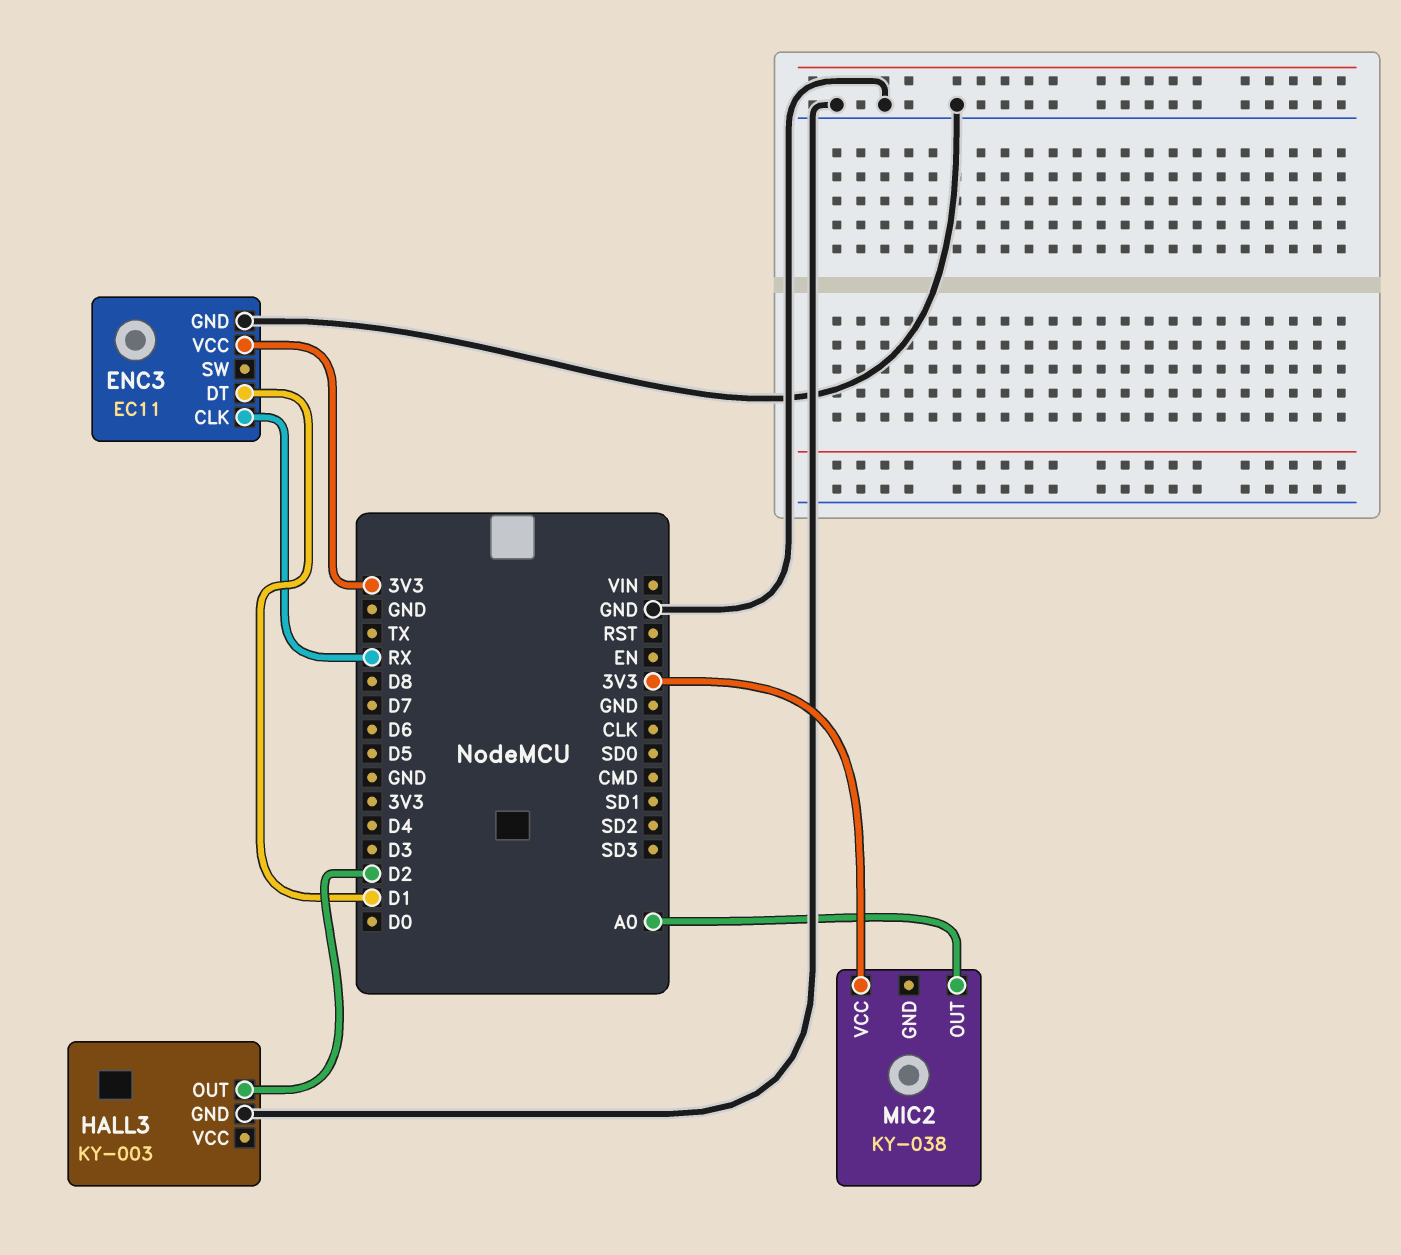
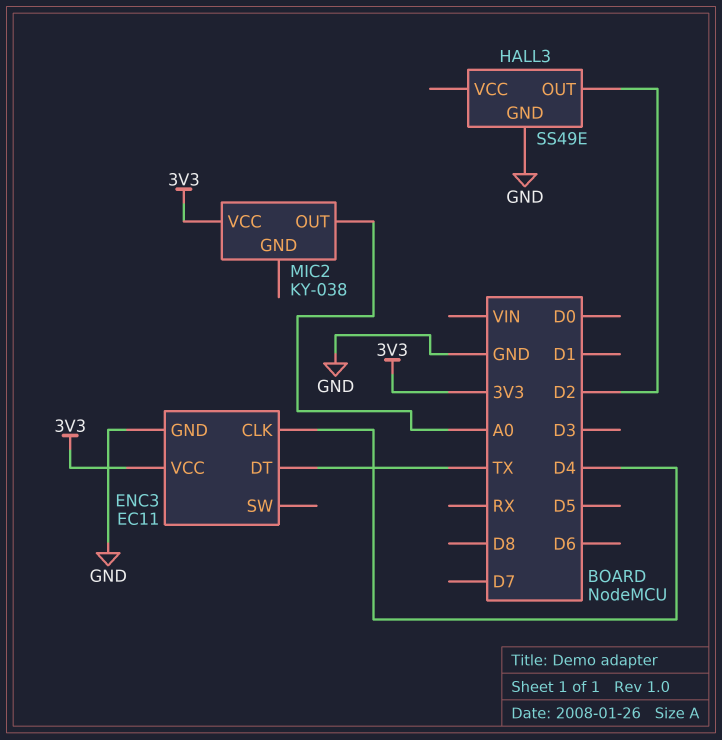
ENC3 pin CLK: RX -> D4
ENC3 pin DT: D1 -> TX
HALL3: KY-003 -> SS49E

